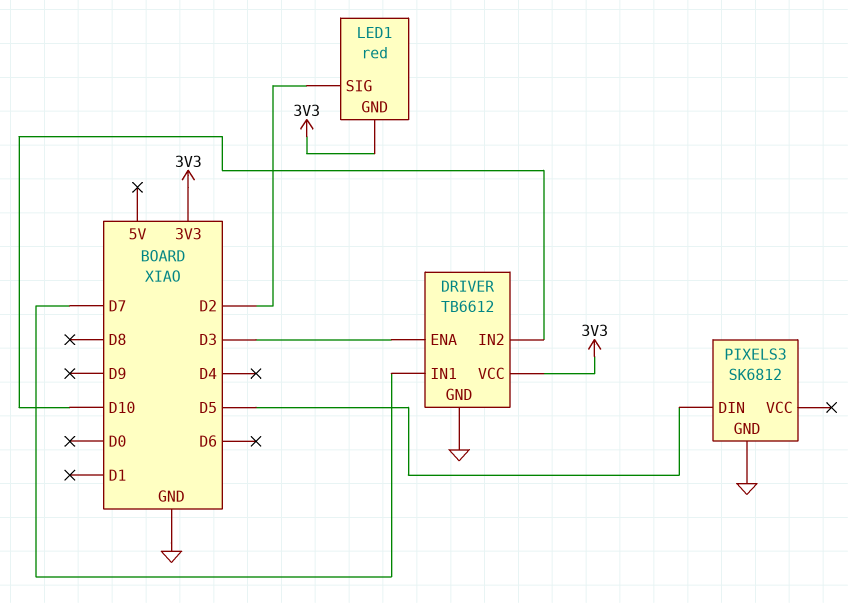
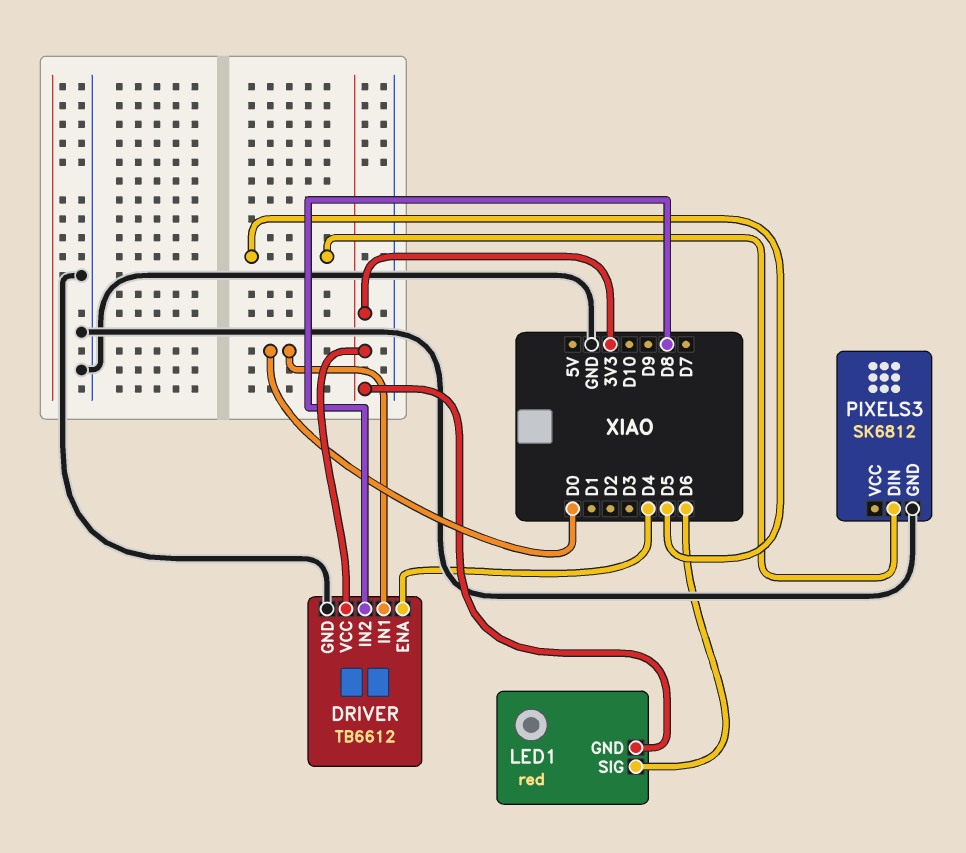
DRIVER pin ENA: D3 -> D4
DRIVER pin IN1: D7 -> D0
DRIVER pin IN2: D10 -> D8
LED1 pin SIG: D2 -> D6

